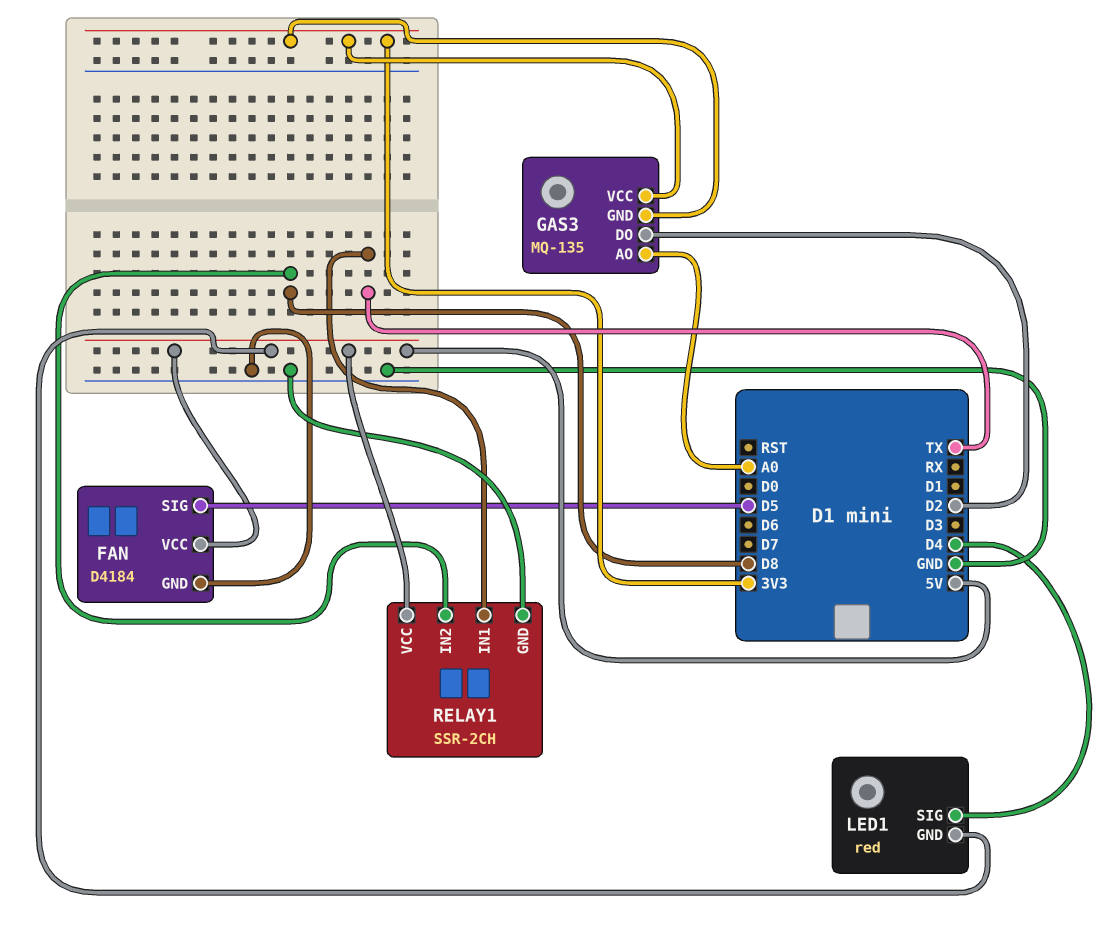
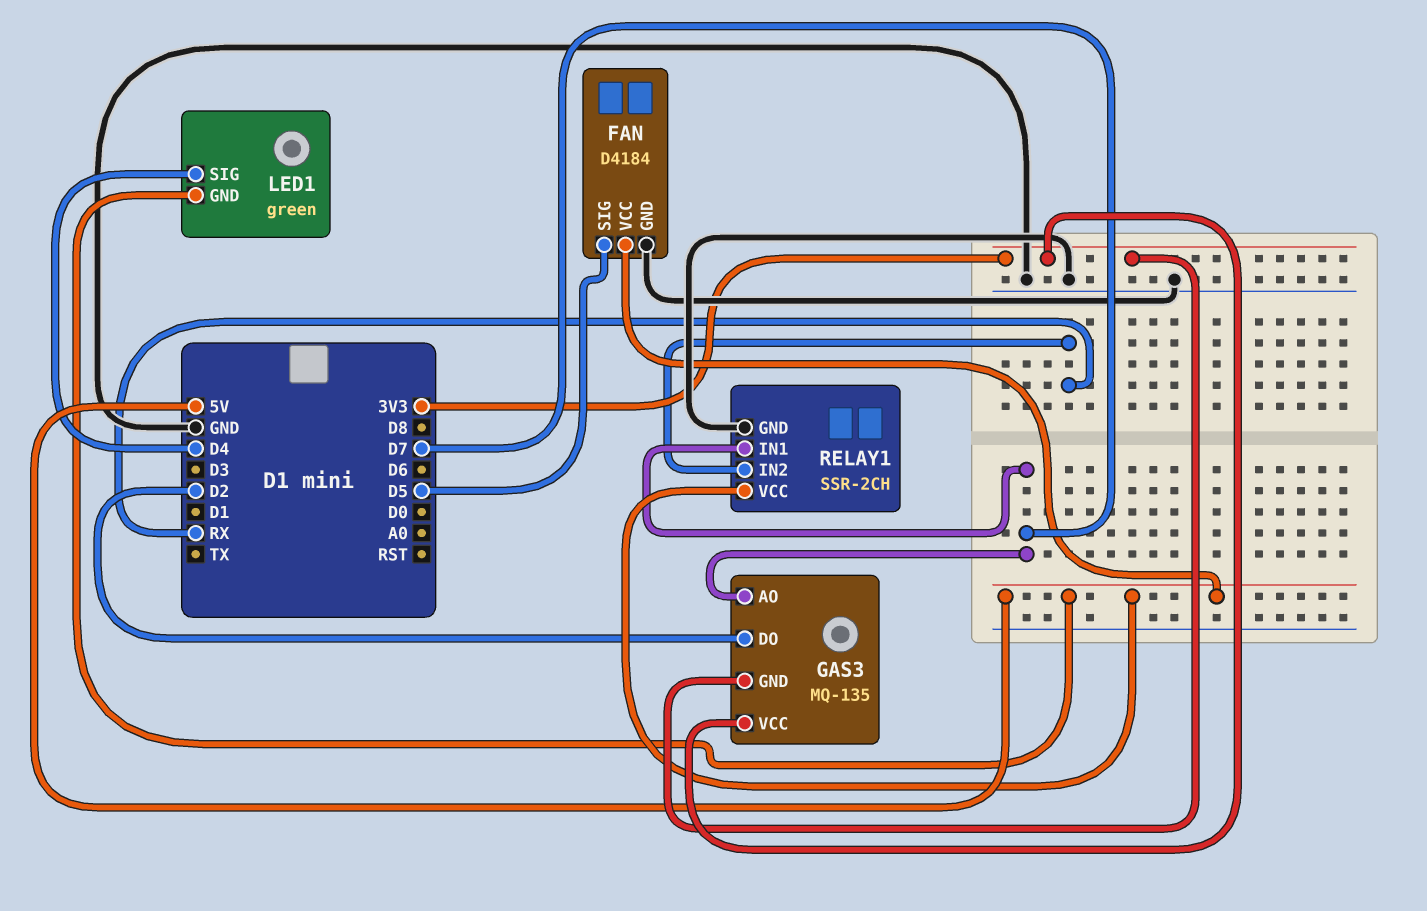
GAS3 pin AO: A0 -> D7
LED1: red -> green
RELAY1 pin IN1: TX -> D7
RELAY1 pin IN2: D8 -> RX

